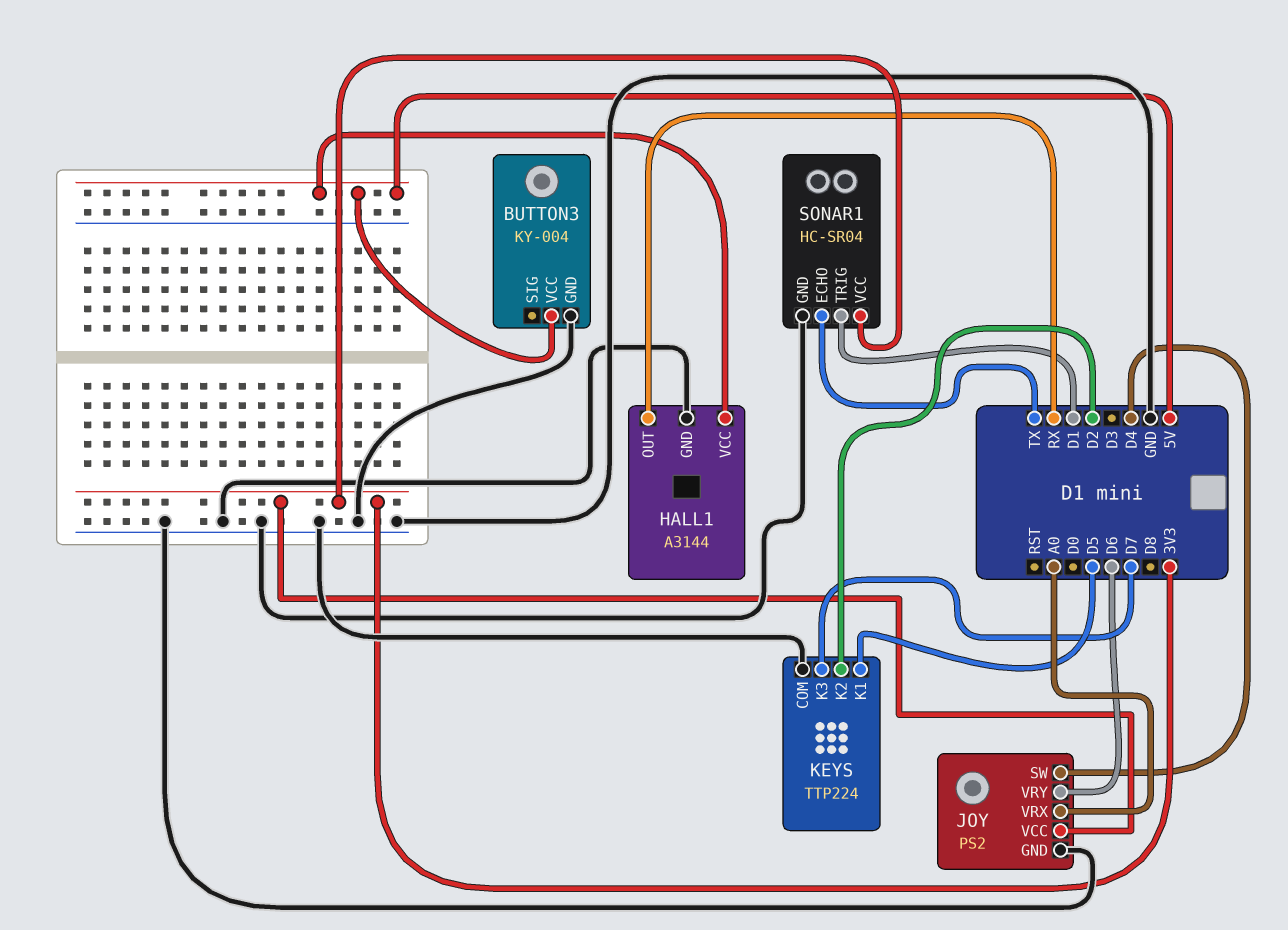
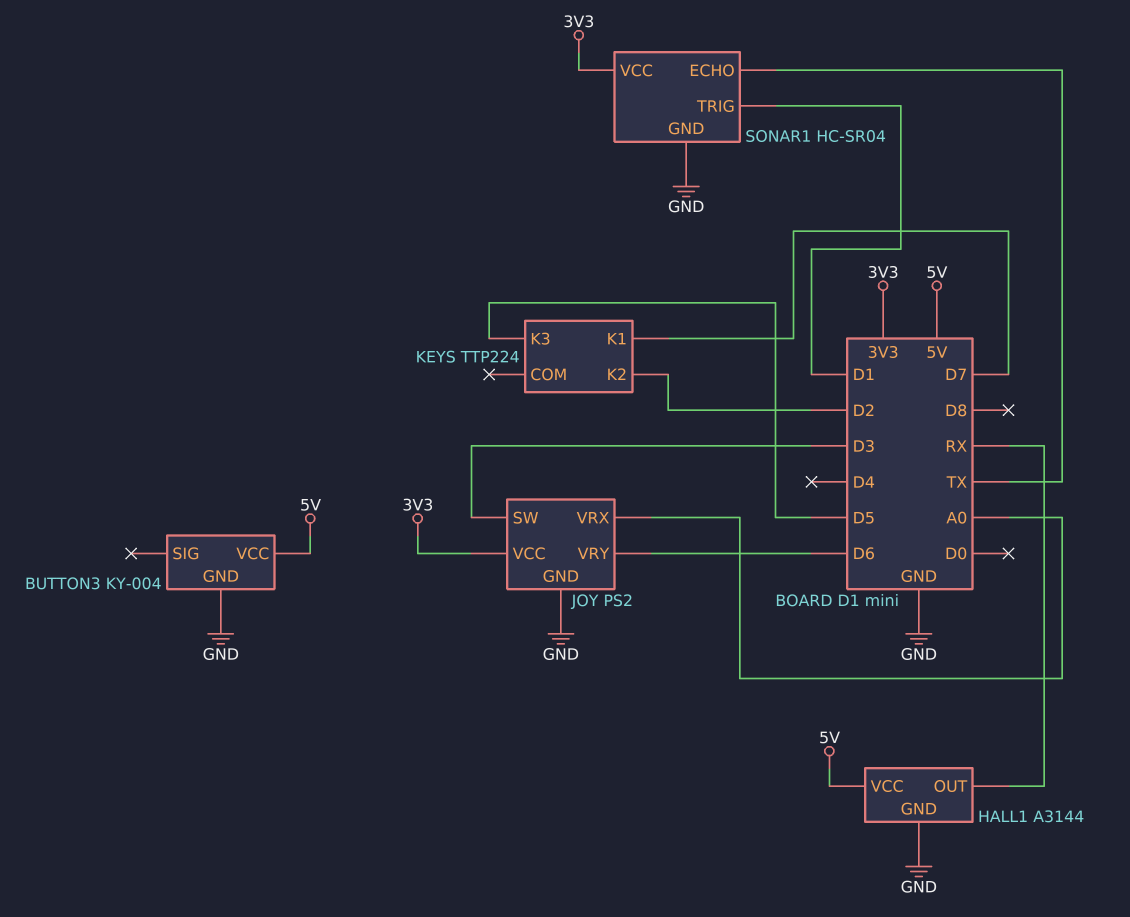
JOY pin SW: D4 -> D3
KEYS pin COM: GND -> none
KEYS pin K1: D5 -> D7
KEYS pin K3: D7 -> D5

